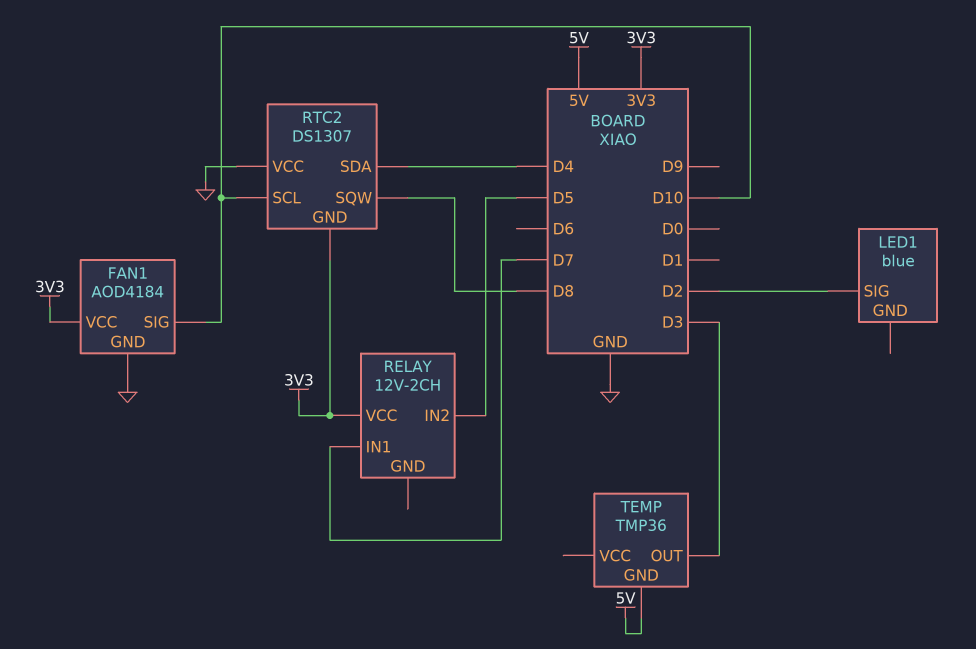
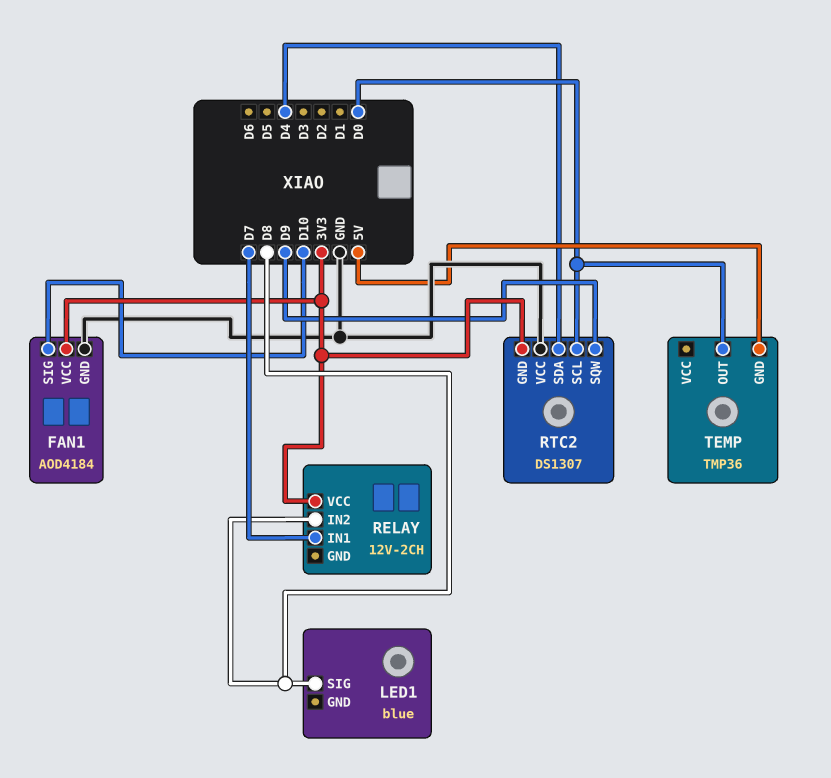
LED1 pin SIG: D2 -> D8
RELAY pin IN2: D5 -> D8
RTC2 pin SCL: D10 -> D0
RTC2 pin SQW: D8 -> D9
TEMP pin OUT: D3 -> D0

